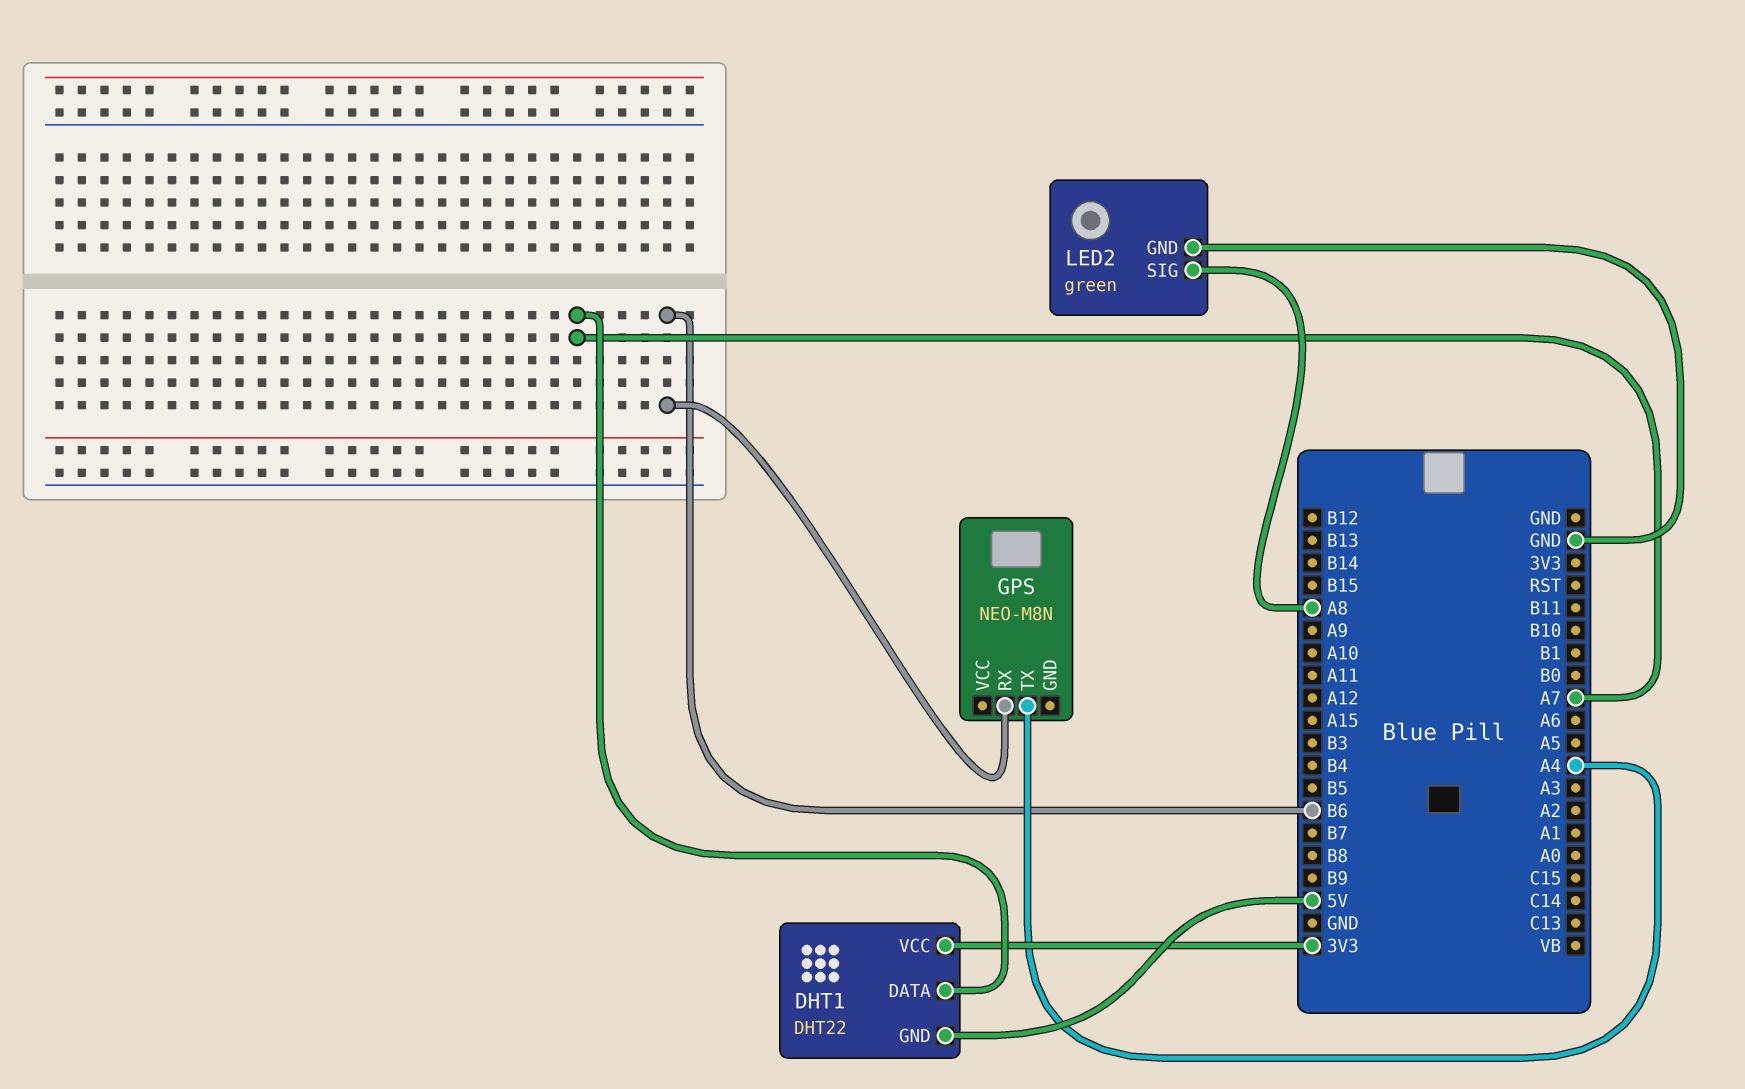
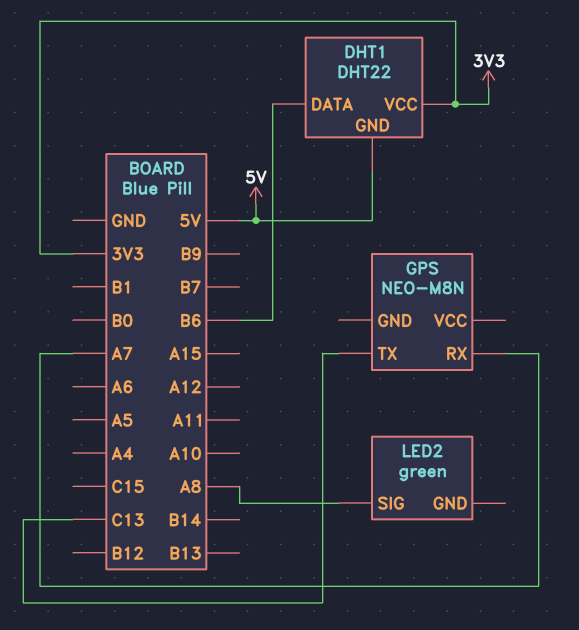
DHT1 pin DATA: A7 -> B6
GPS pin RX: B6 -> A7
GPS pin TX: A4 -> C13
LED2 pin GND: GND -> none

